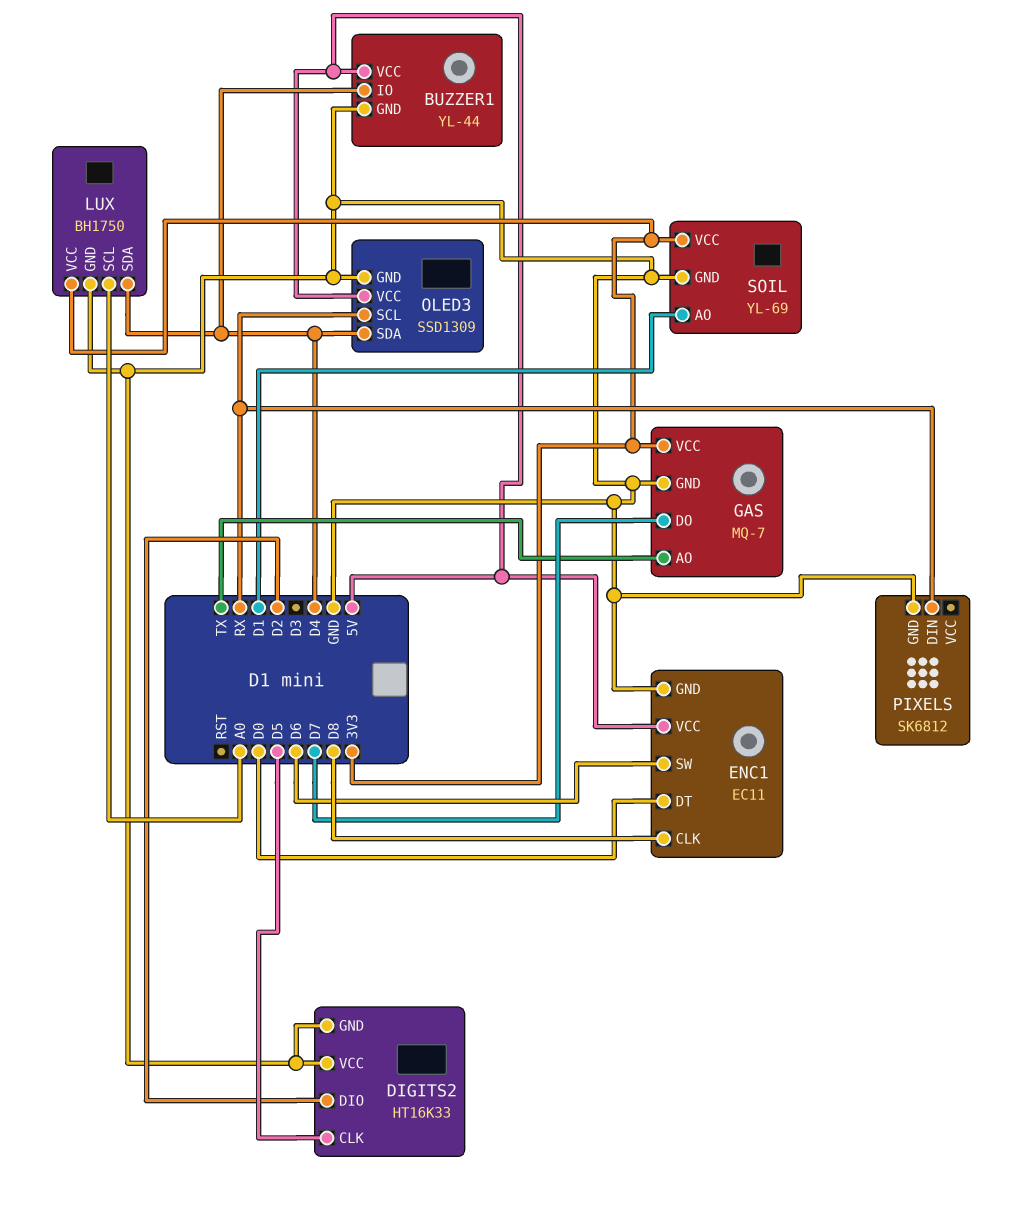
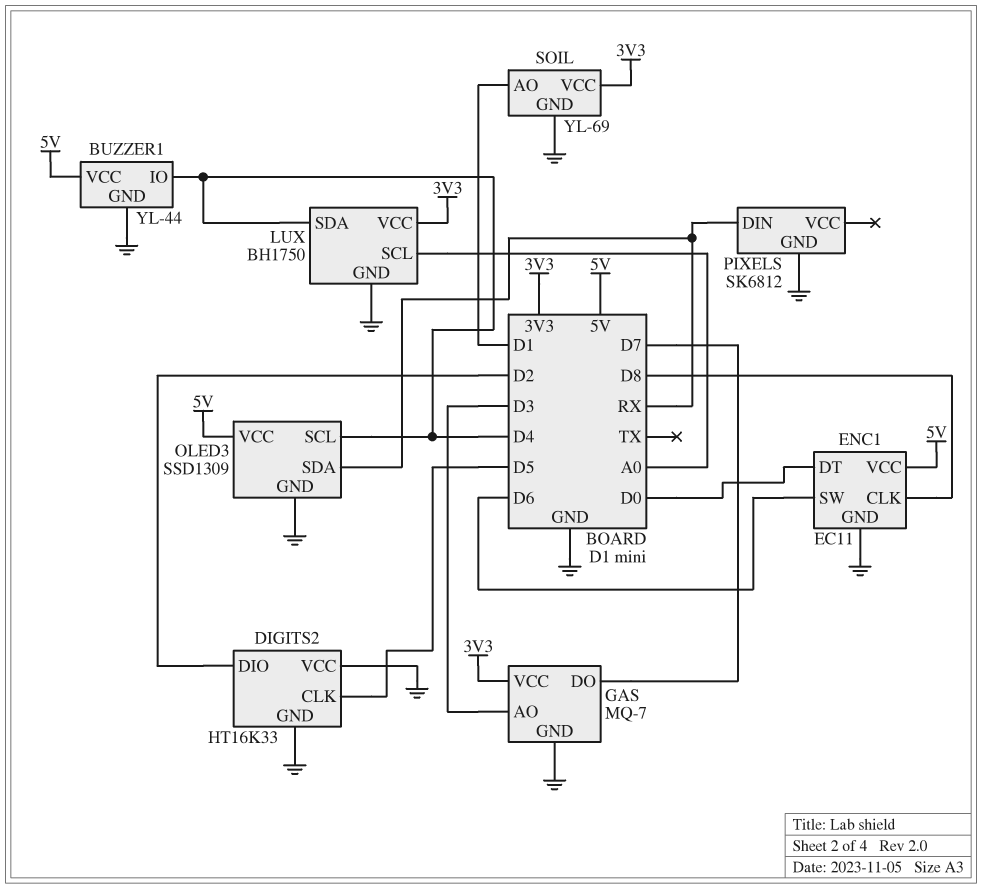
GAS pin AO: TX -> D3
OLED3 pin SCL: RX -> D4
OLED3 pin SDA: D4 -> RX

